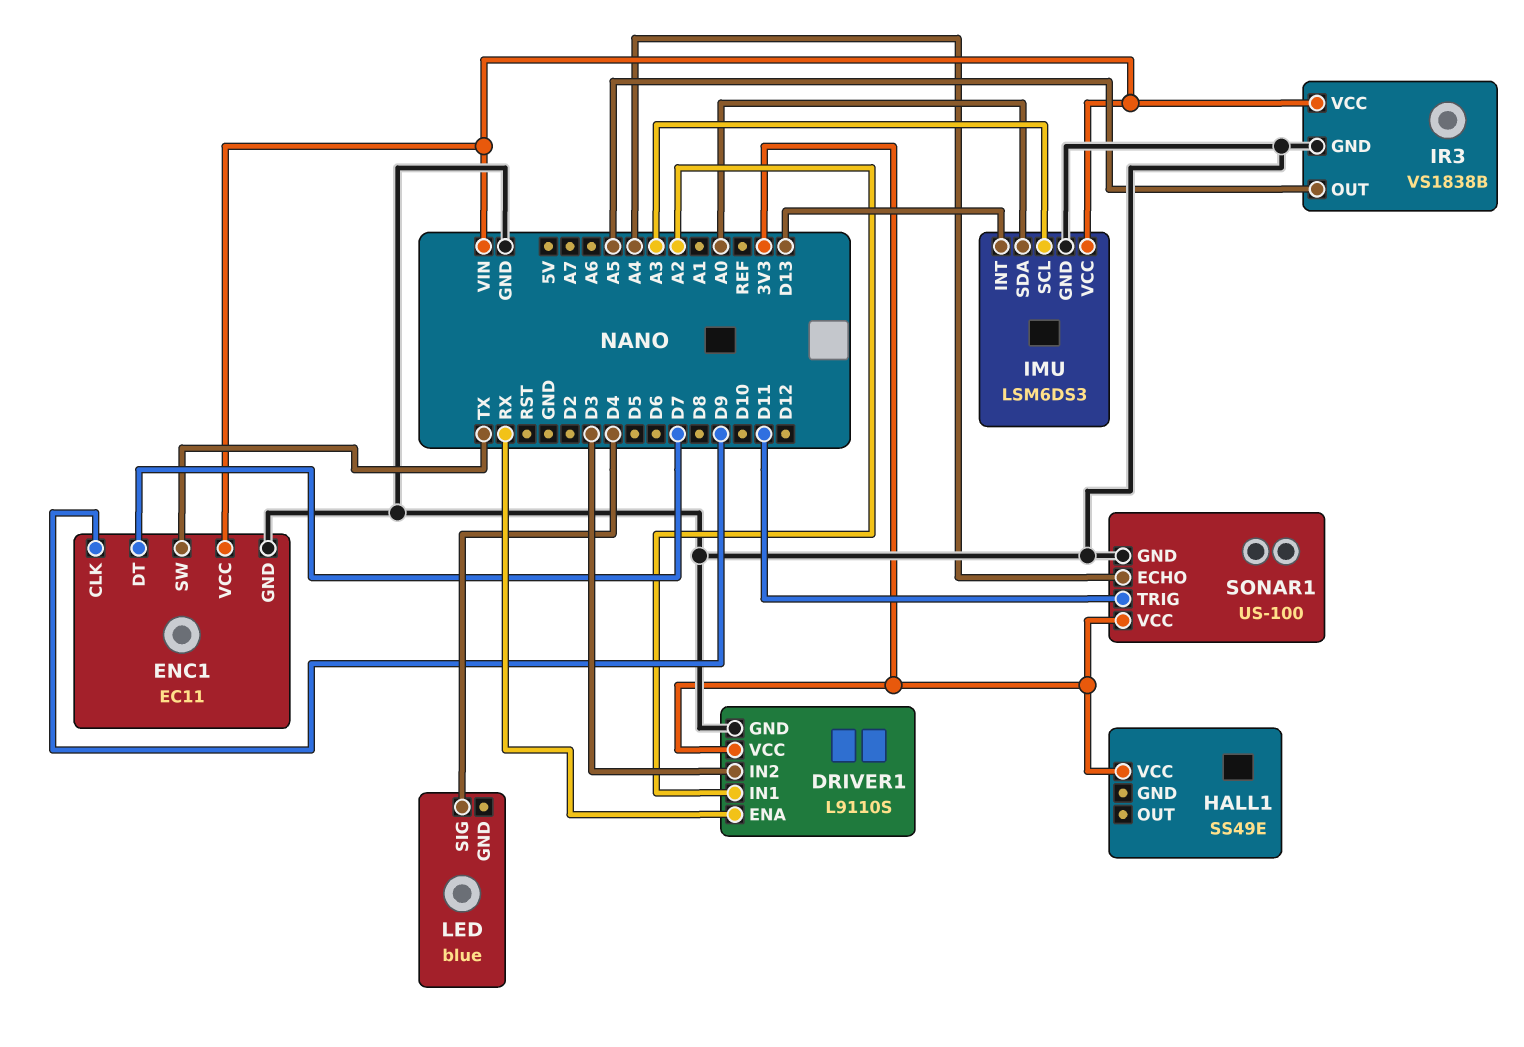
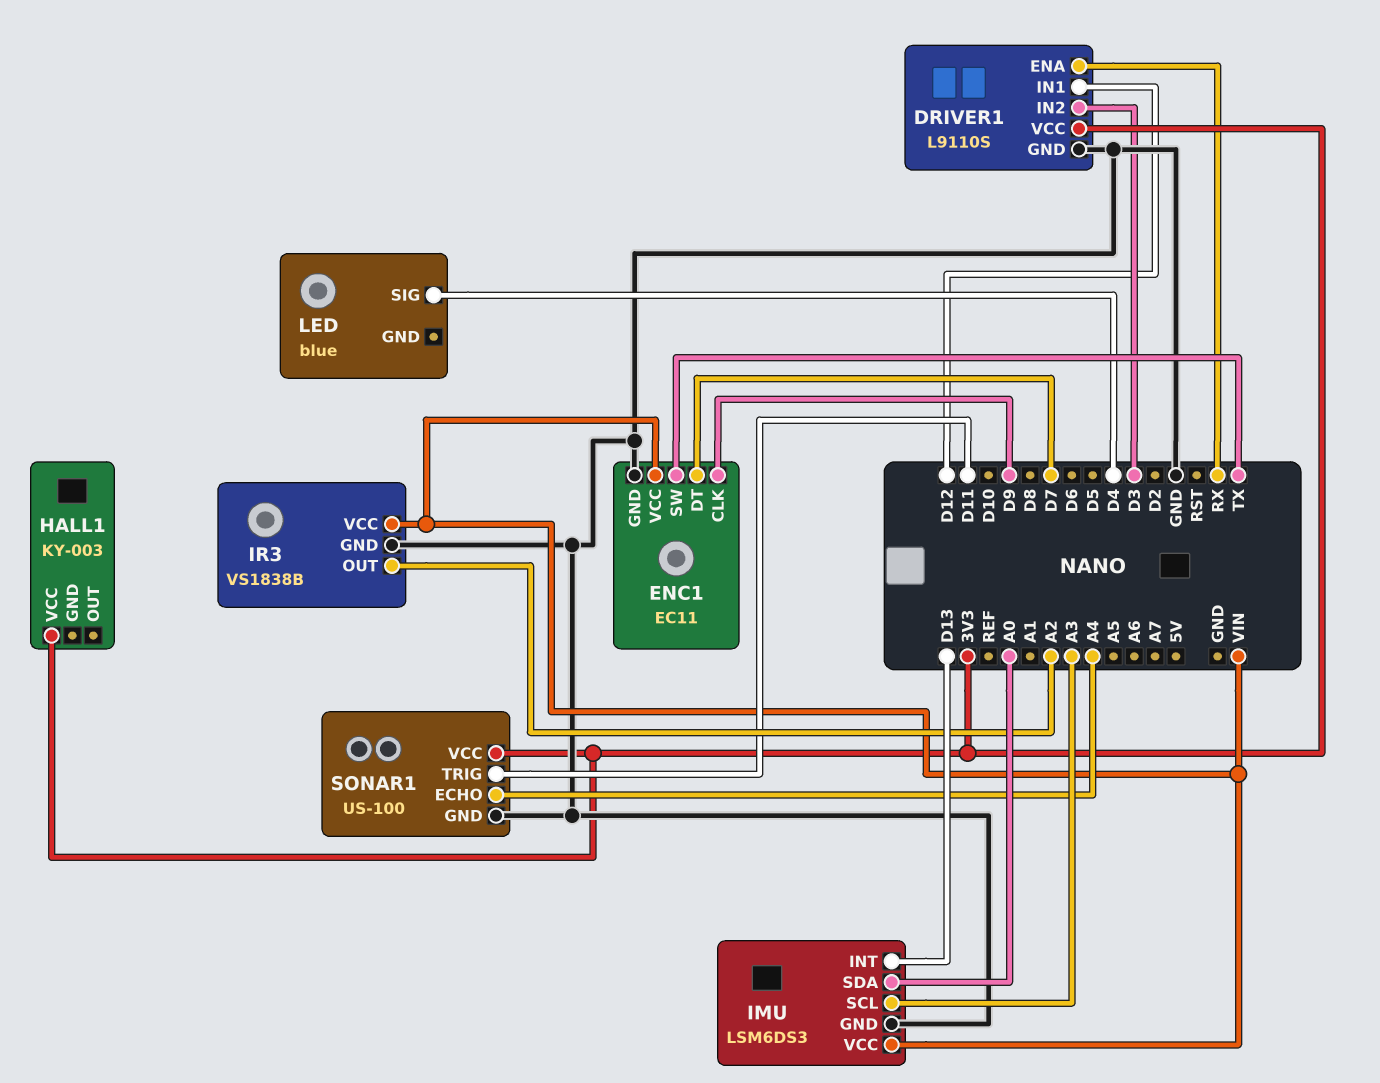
DRIVER1 pin IN1: A2 -> D12
HALL1: SS49E -> KY-003
IR3 pin OUT: A5 -> A2

